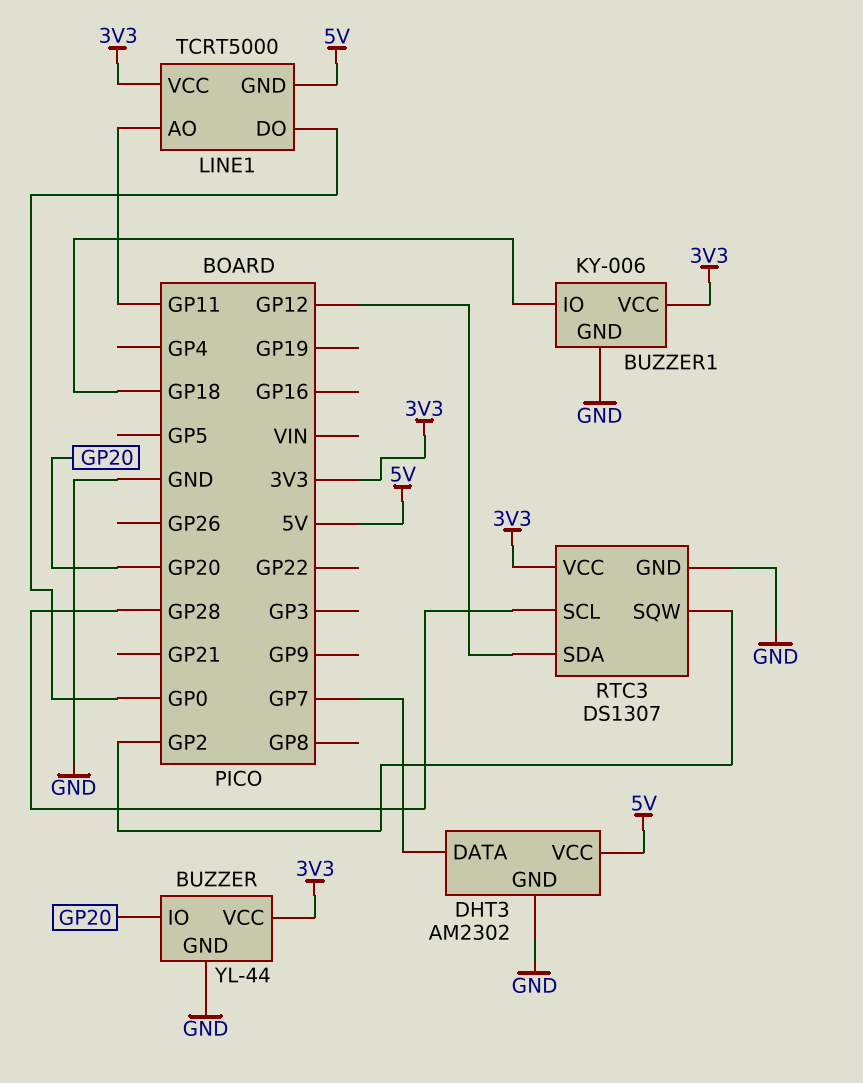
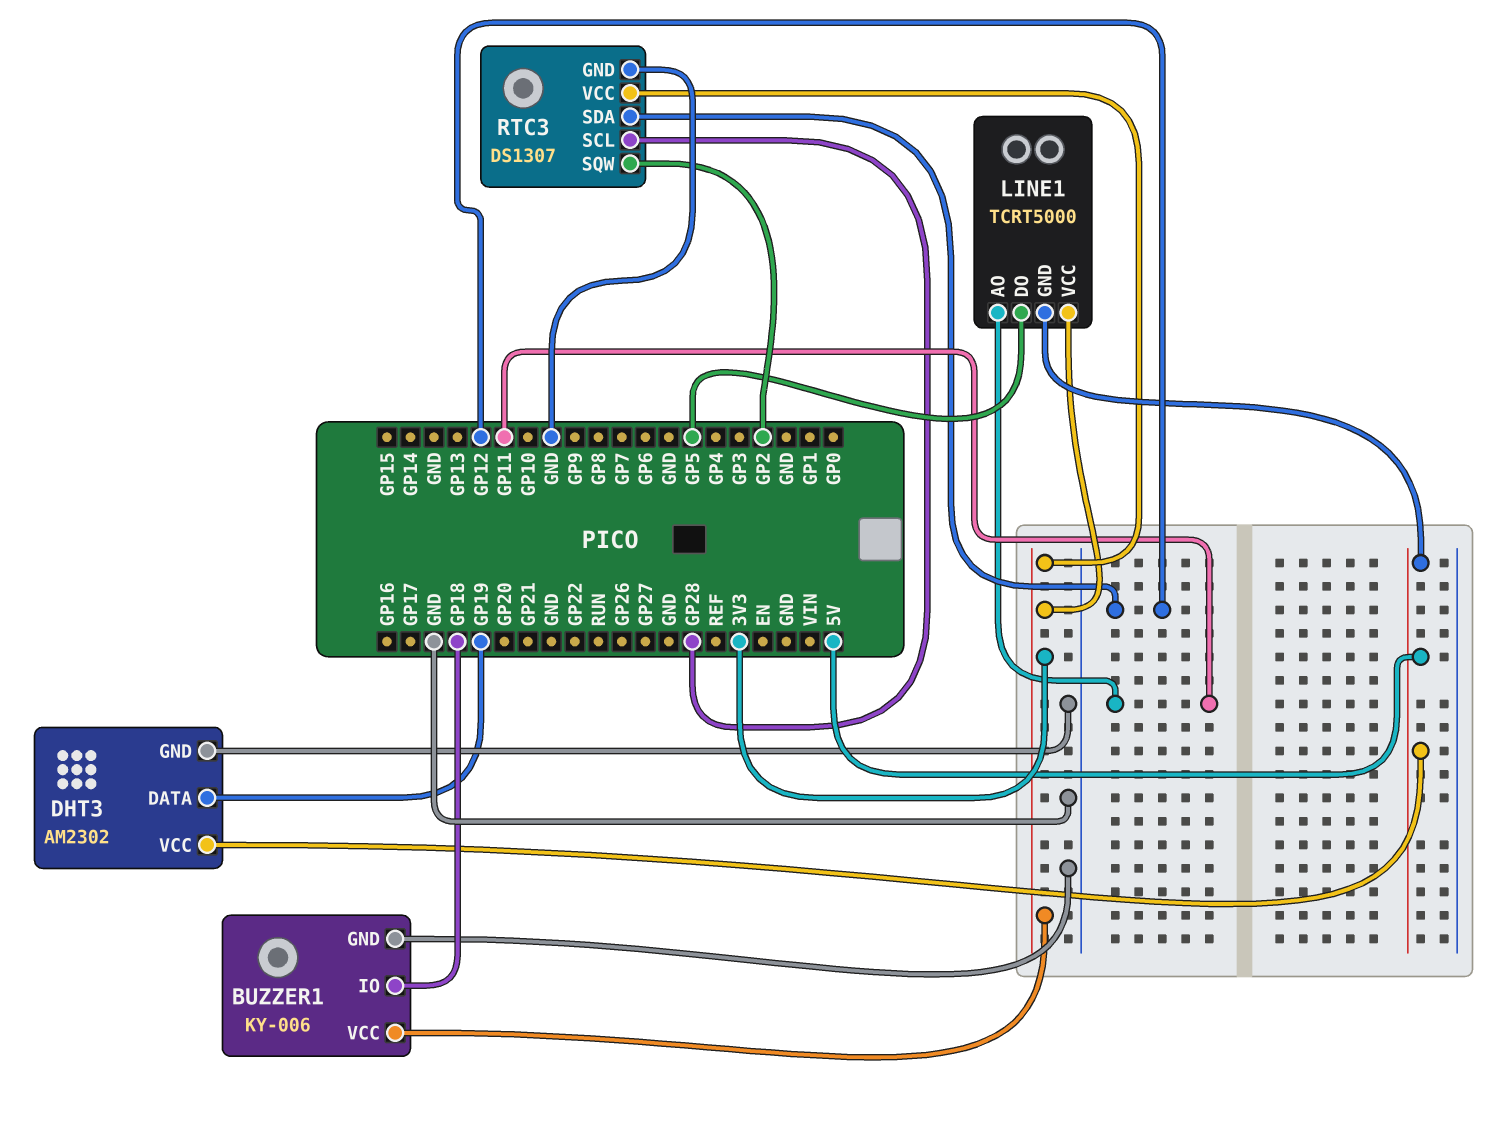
BUZZER: YL-44 -> none
BUZZER pin GND: GND -> none
BUZZER pin IO: GP20 -> none
BUZZER pin VCC: 3V3 -> none
DHT3 pin DATA: GP7 -> GP19
LINE1 pin DO: GP0 -> GP5

